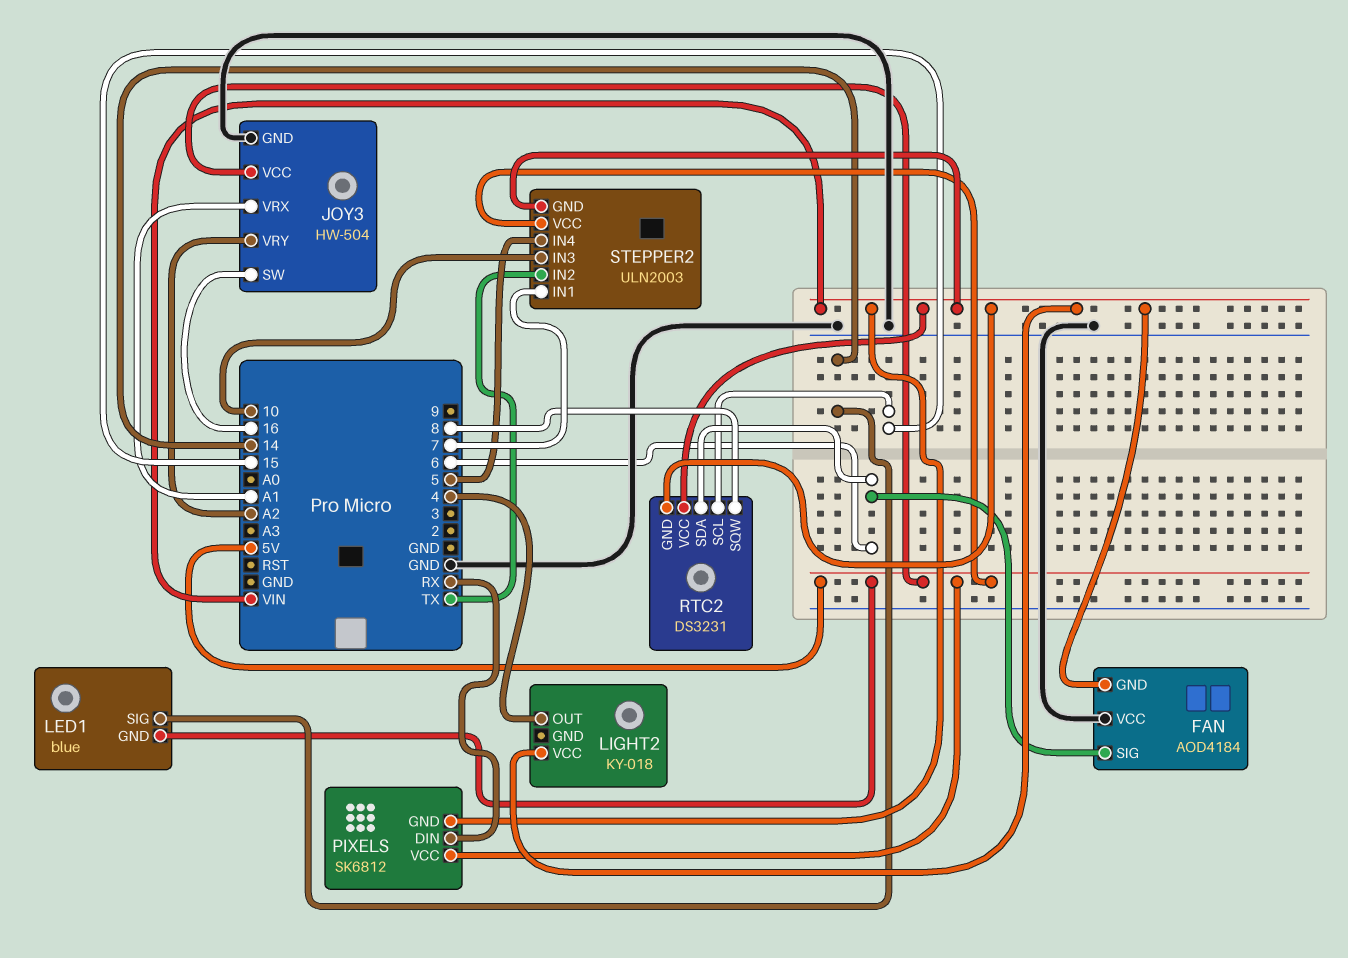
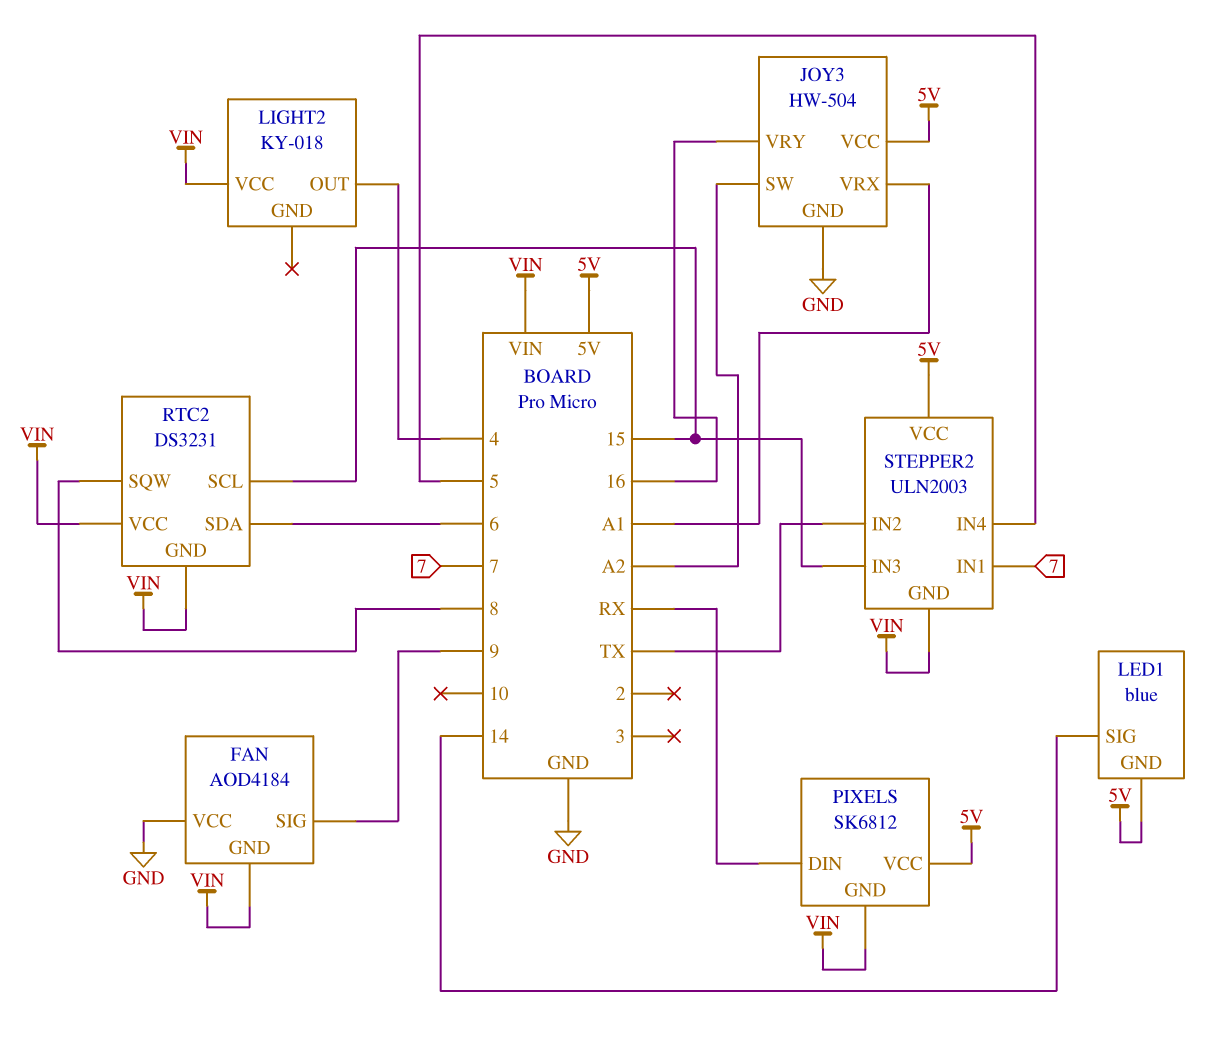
FAN pin SIG: 6 -> 9
JOY3 pin SW: 16 -> A2
JOY3 pin VRY: A2 -> 16
STEPPER2 pin IN3: 10 -> 15

